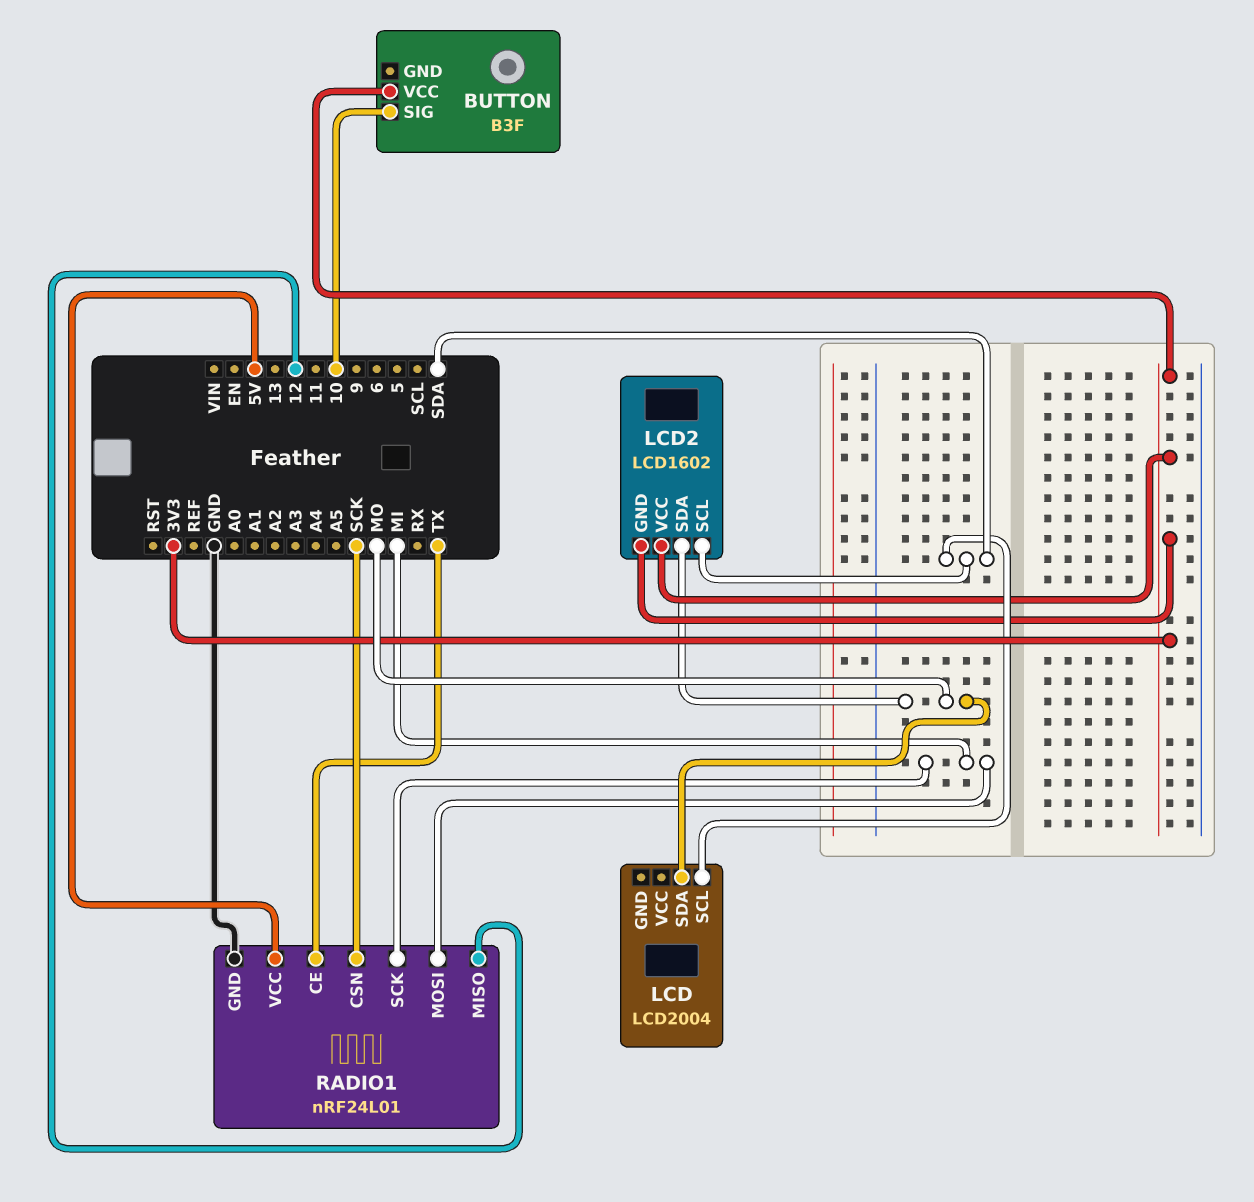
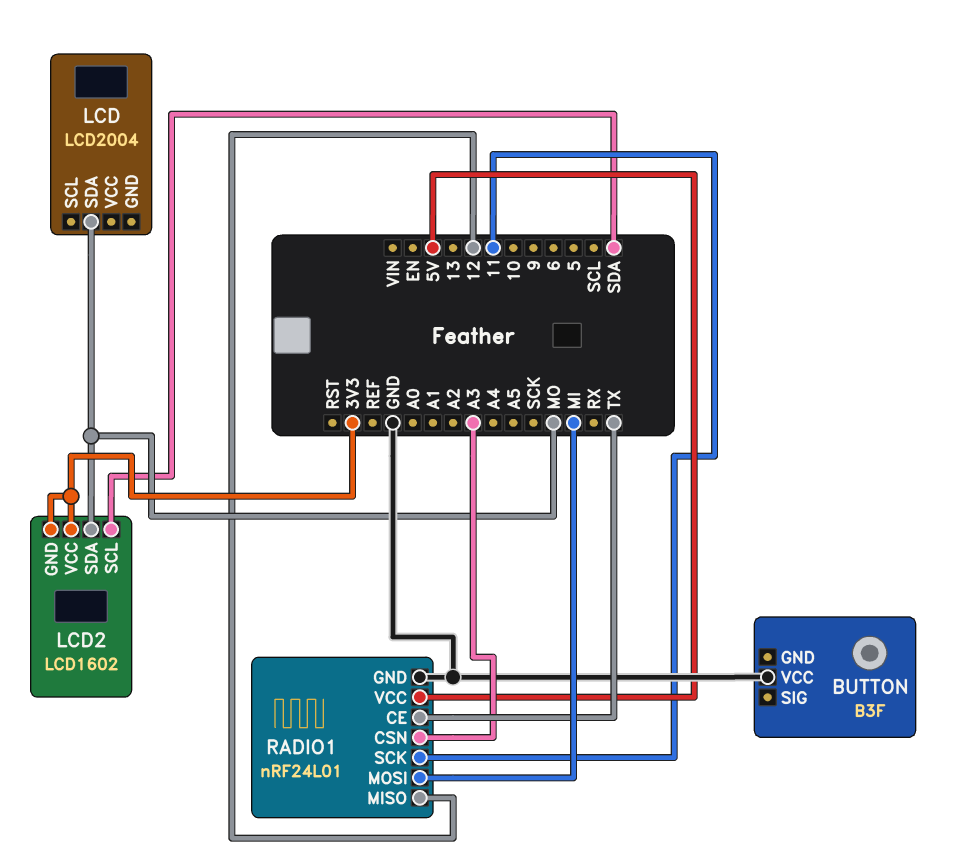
BUTTON pin SIG: 10 -> none
BUTTON pin VCC: 3V3 -> GND
LCD pin SCL: SDA -> none
RADIO1 pin CSN: SCK -> A3
RADIO1 pin SCK: MI -> 11

